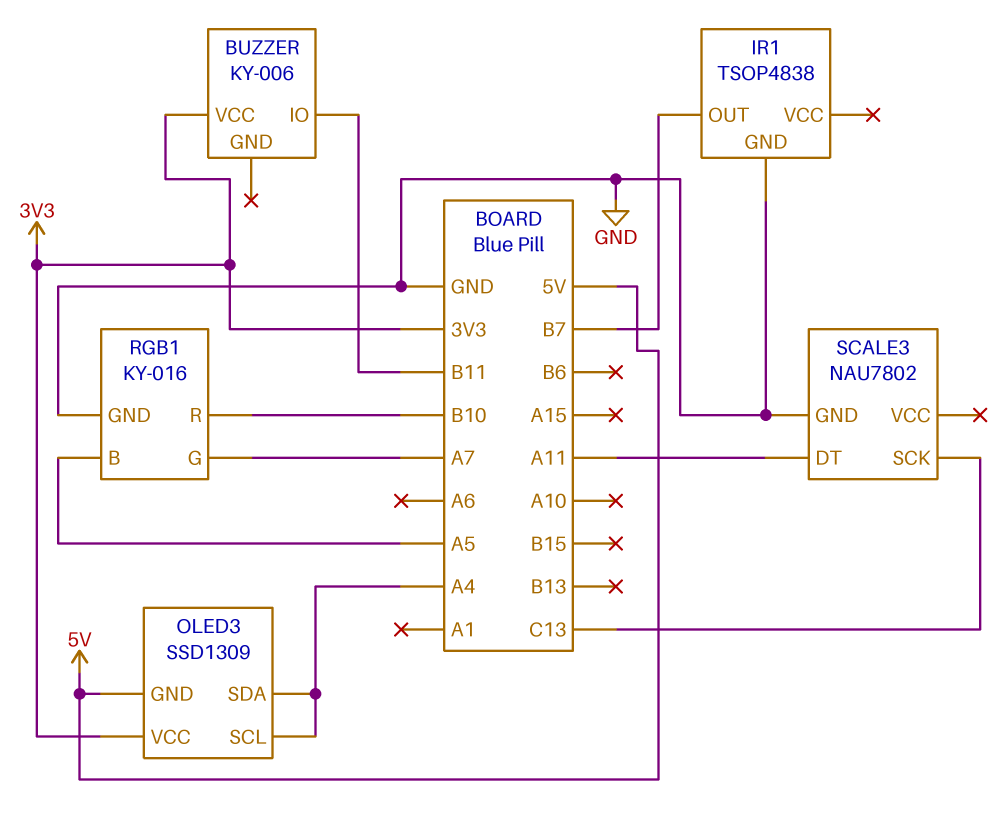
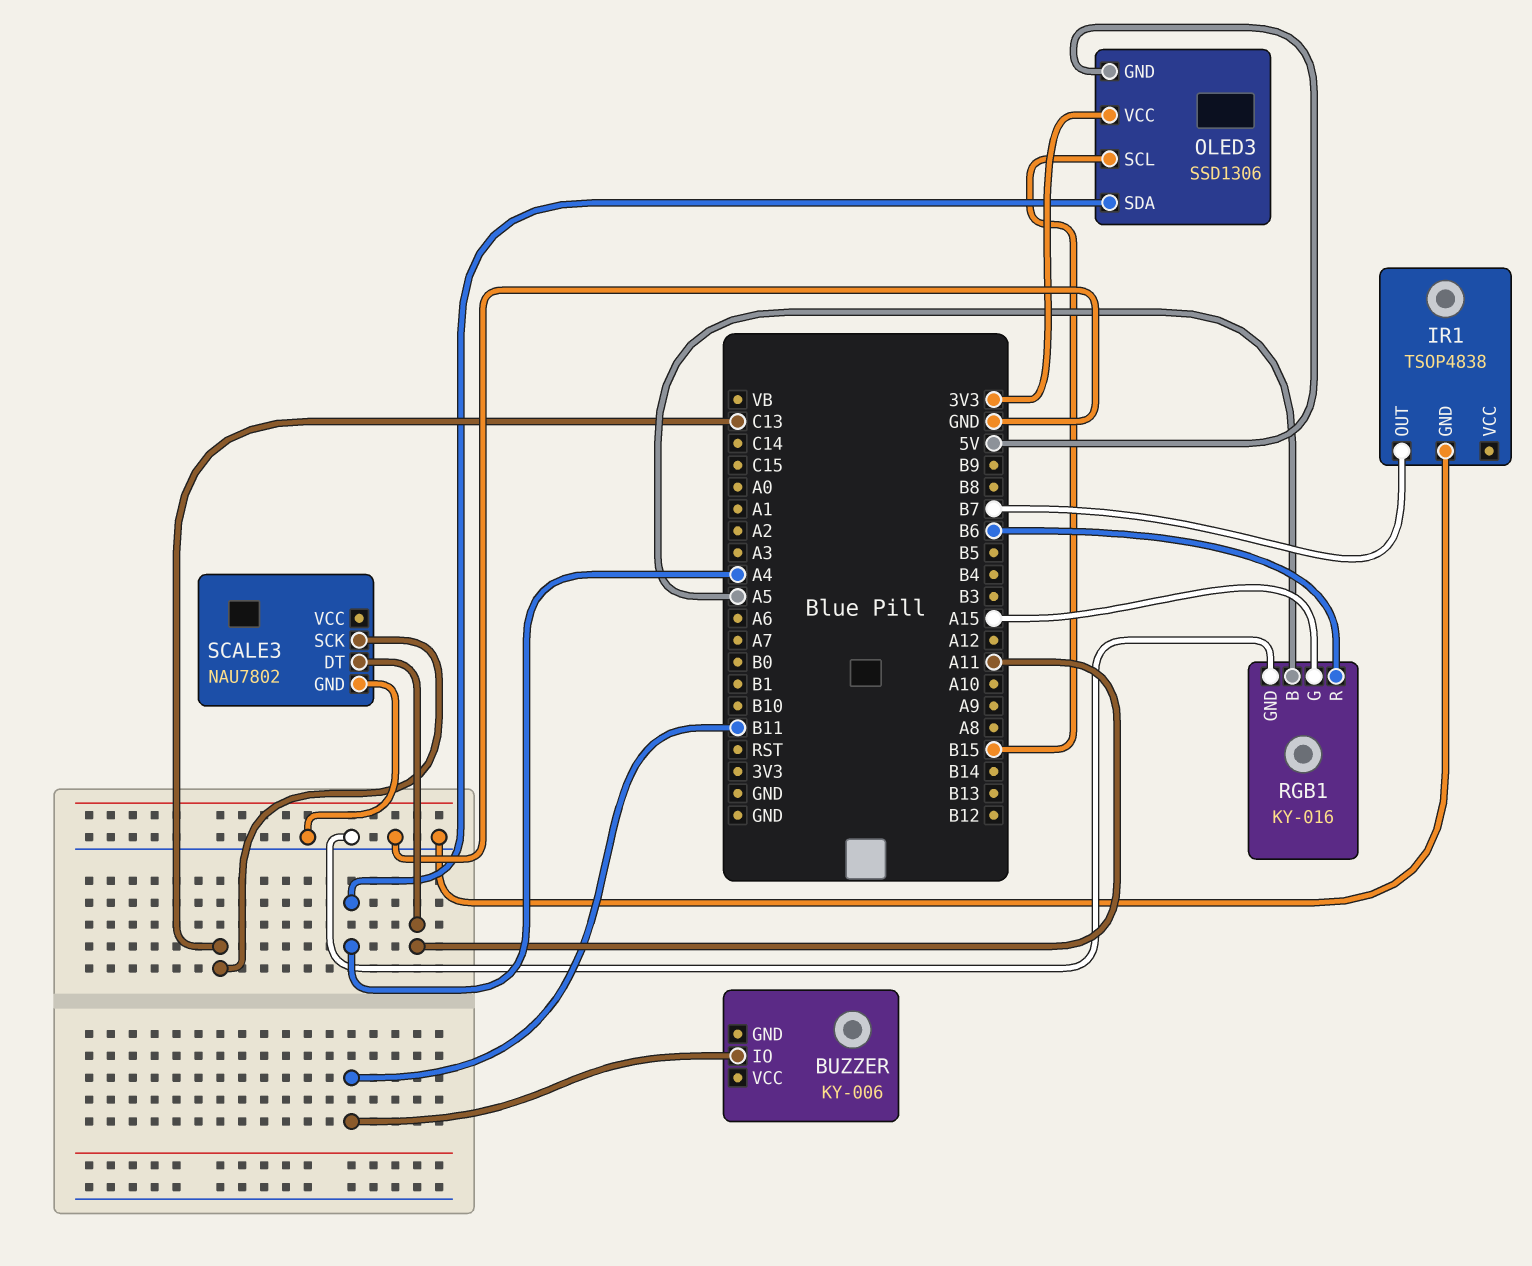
BUZZER pin VCC: 3V3 -> none
OLED3: SSD1309 -> SSD1306
OLED3 pin SCL: A4 -> B15
RGB1 pin G: A7 -> A15
RGB1 pin R: B10 -> B6

